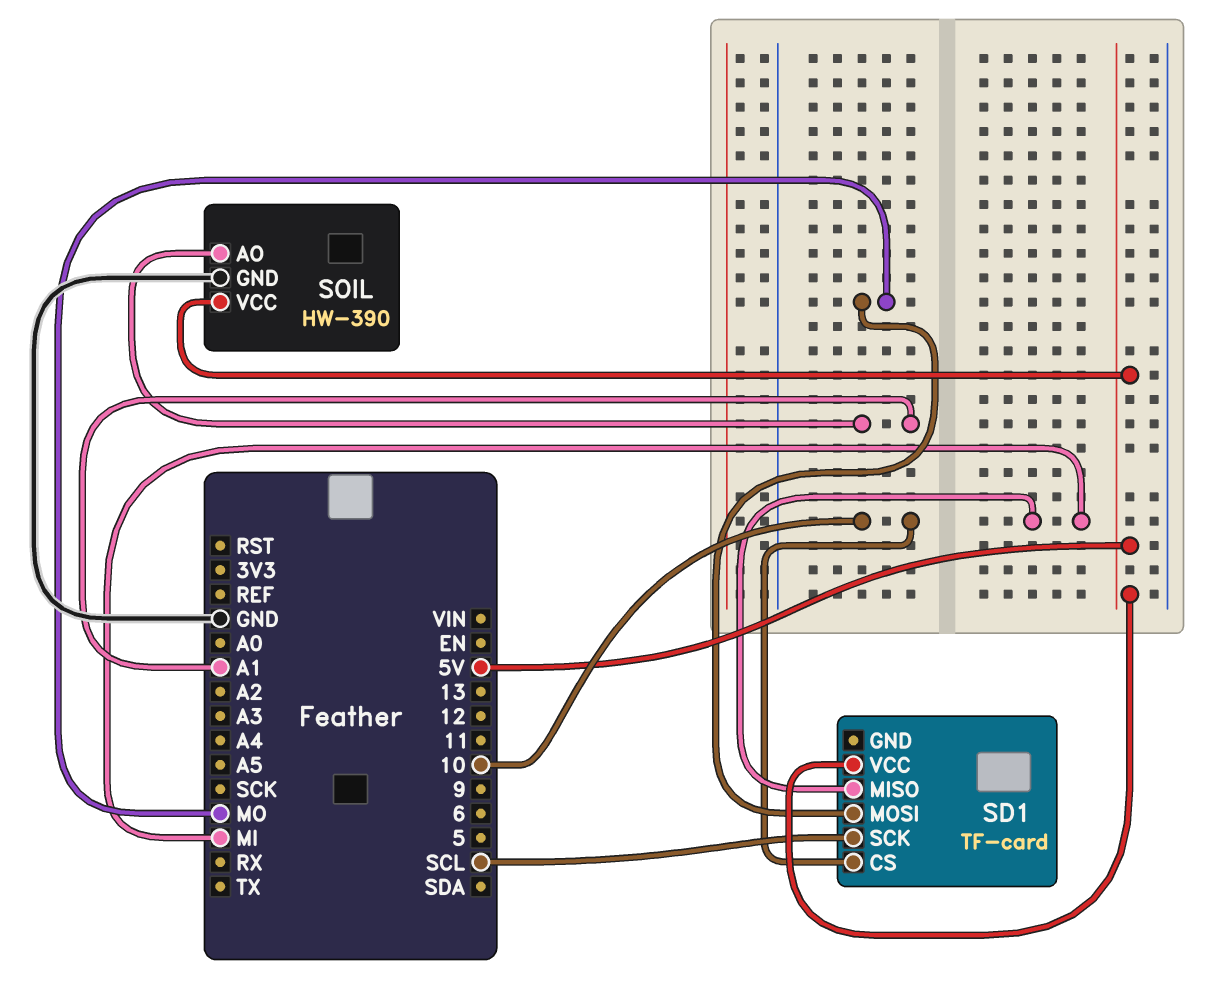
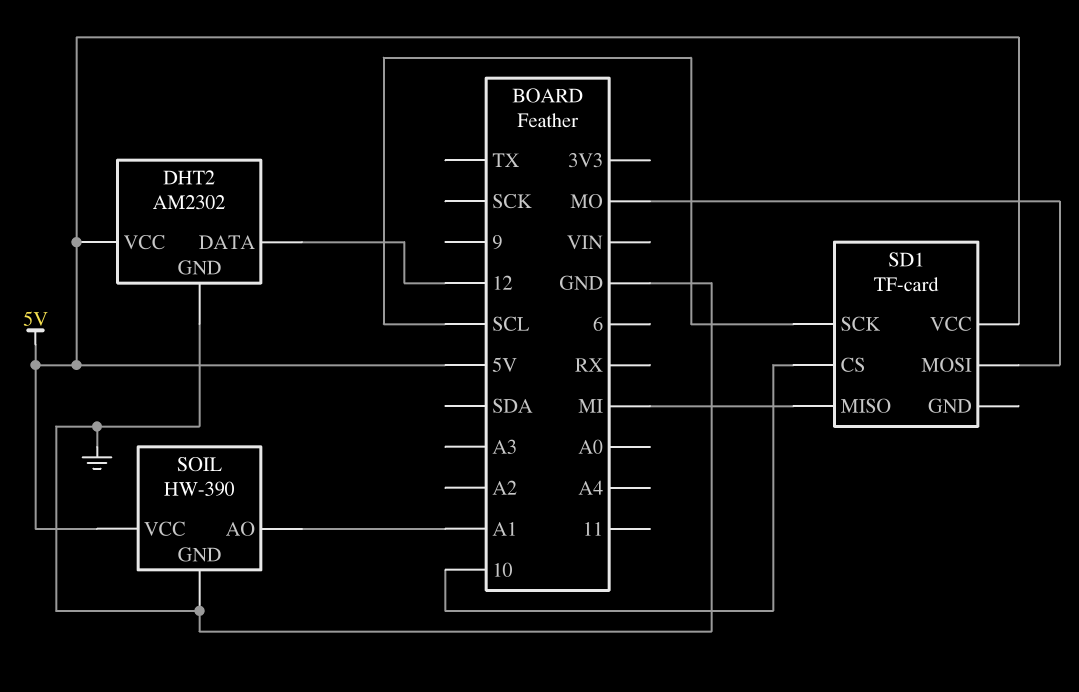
DHT2: none -> AM2302
DHT2 pin DATA: none -> 12
DHT2 pin GND: none -> GND
DHT2 pin VCC: none -> 5V

